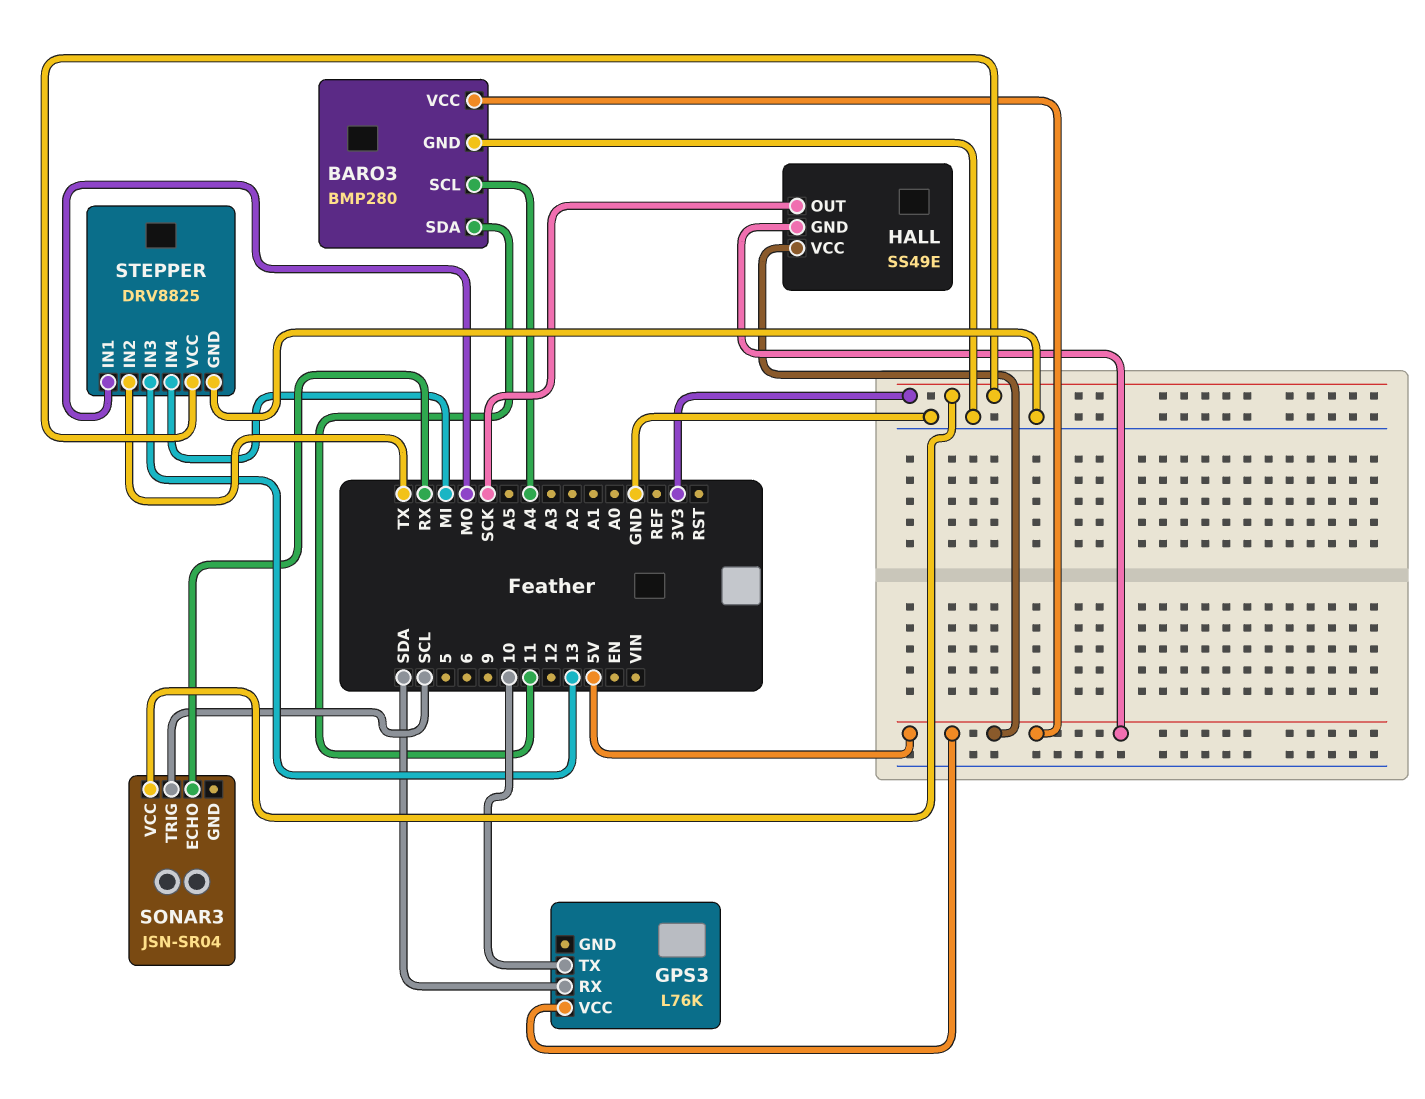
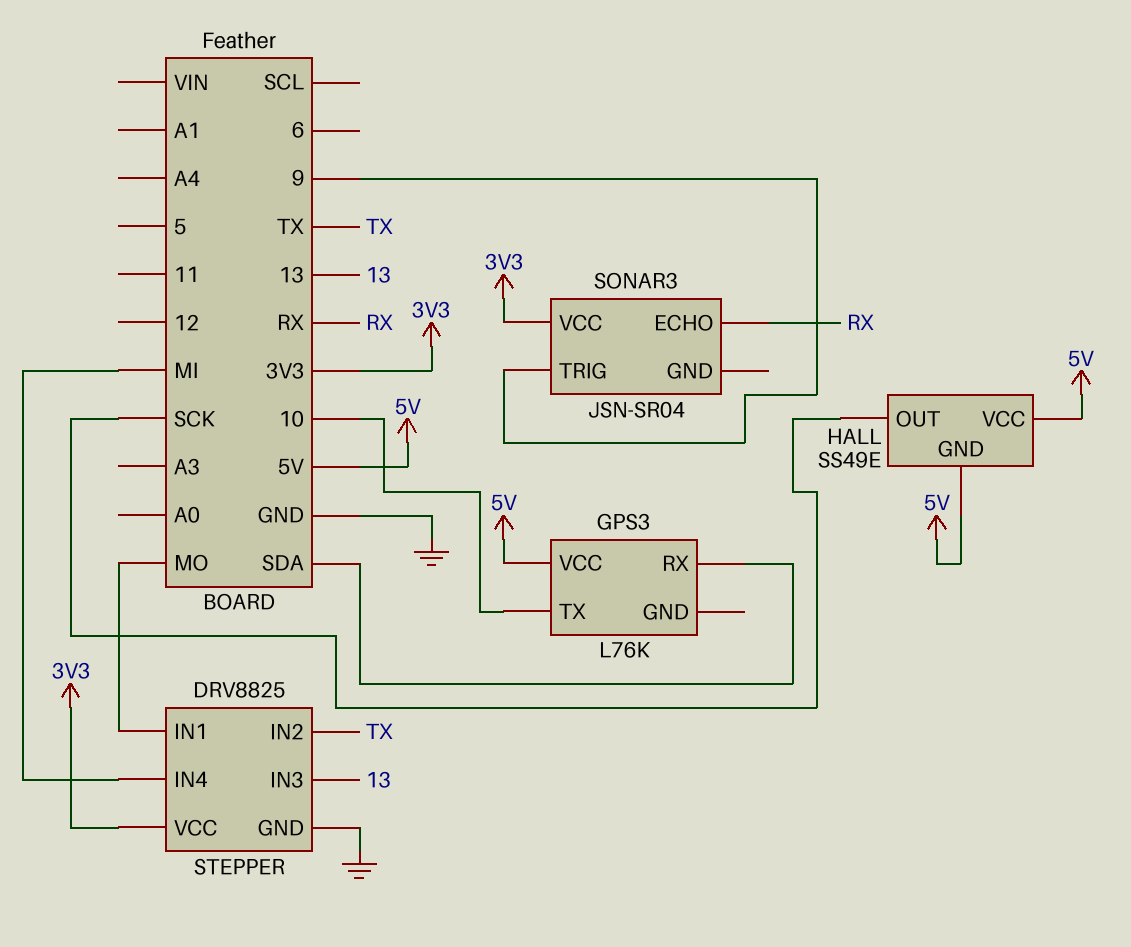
BARO3: BMP280 -> none
BARO3 pin GND: GND -> none
BARO3 pin SCL: A4 -> none
BARO3 pin SDA: 11 -> none
BARO3 pin VCC: 5V -> none
SONAR3 pin TRIG: SCL -> 9

